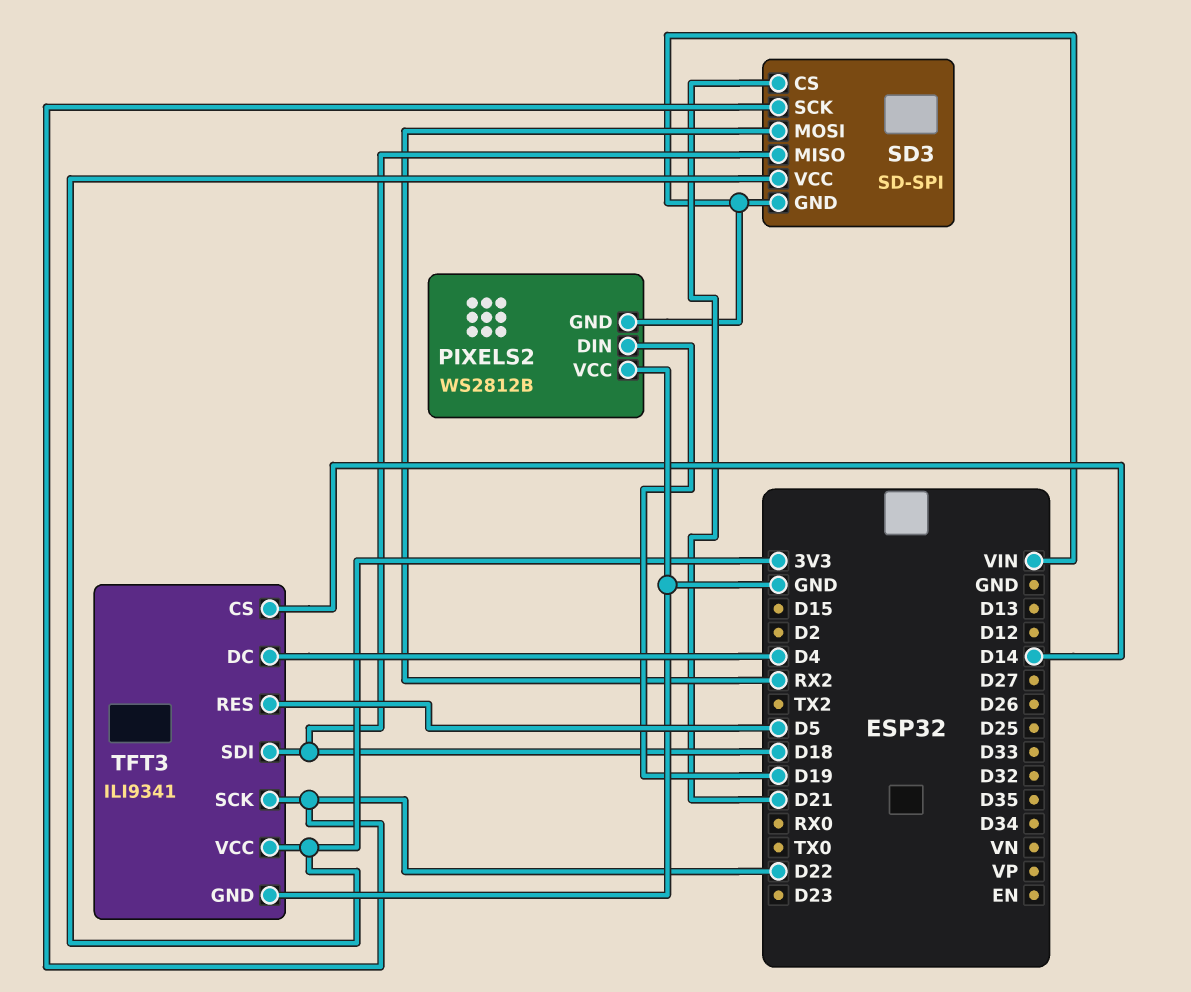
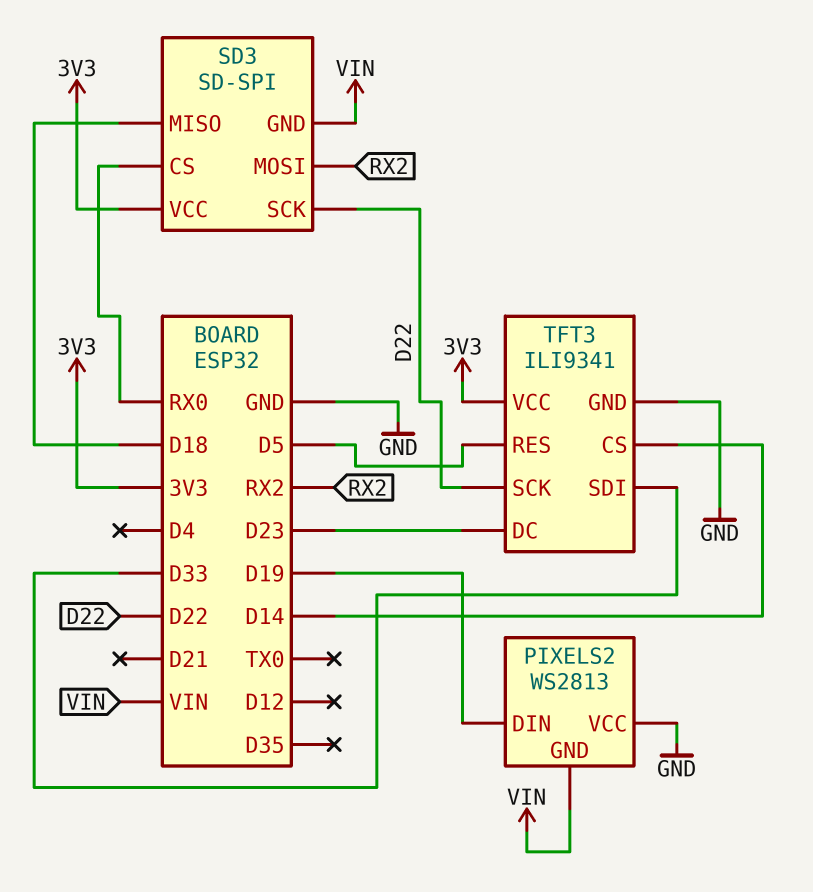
PIXELS2: WS2812B -> WS2813
SD3 pin CS: D21 -> RX0
TFT3 pin DC: D4 -> D23
TFT3 pin SDI: D18 -> D33

